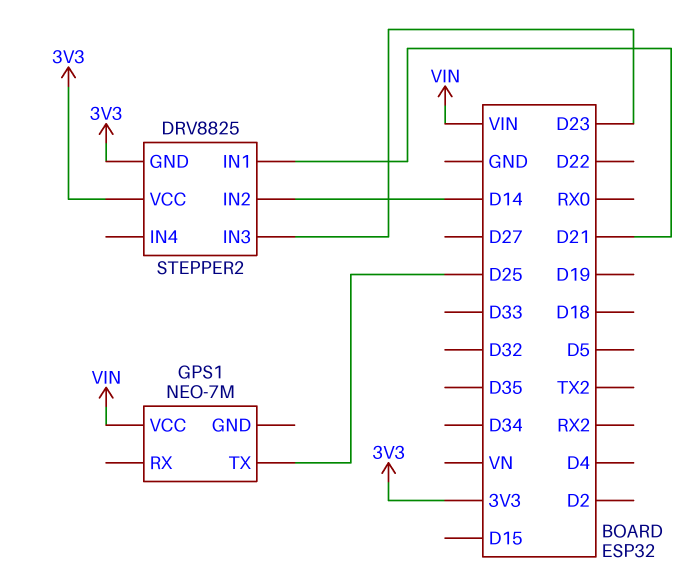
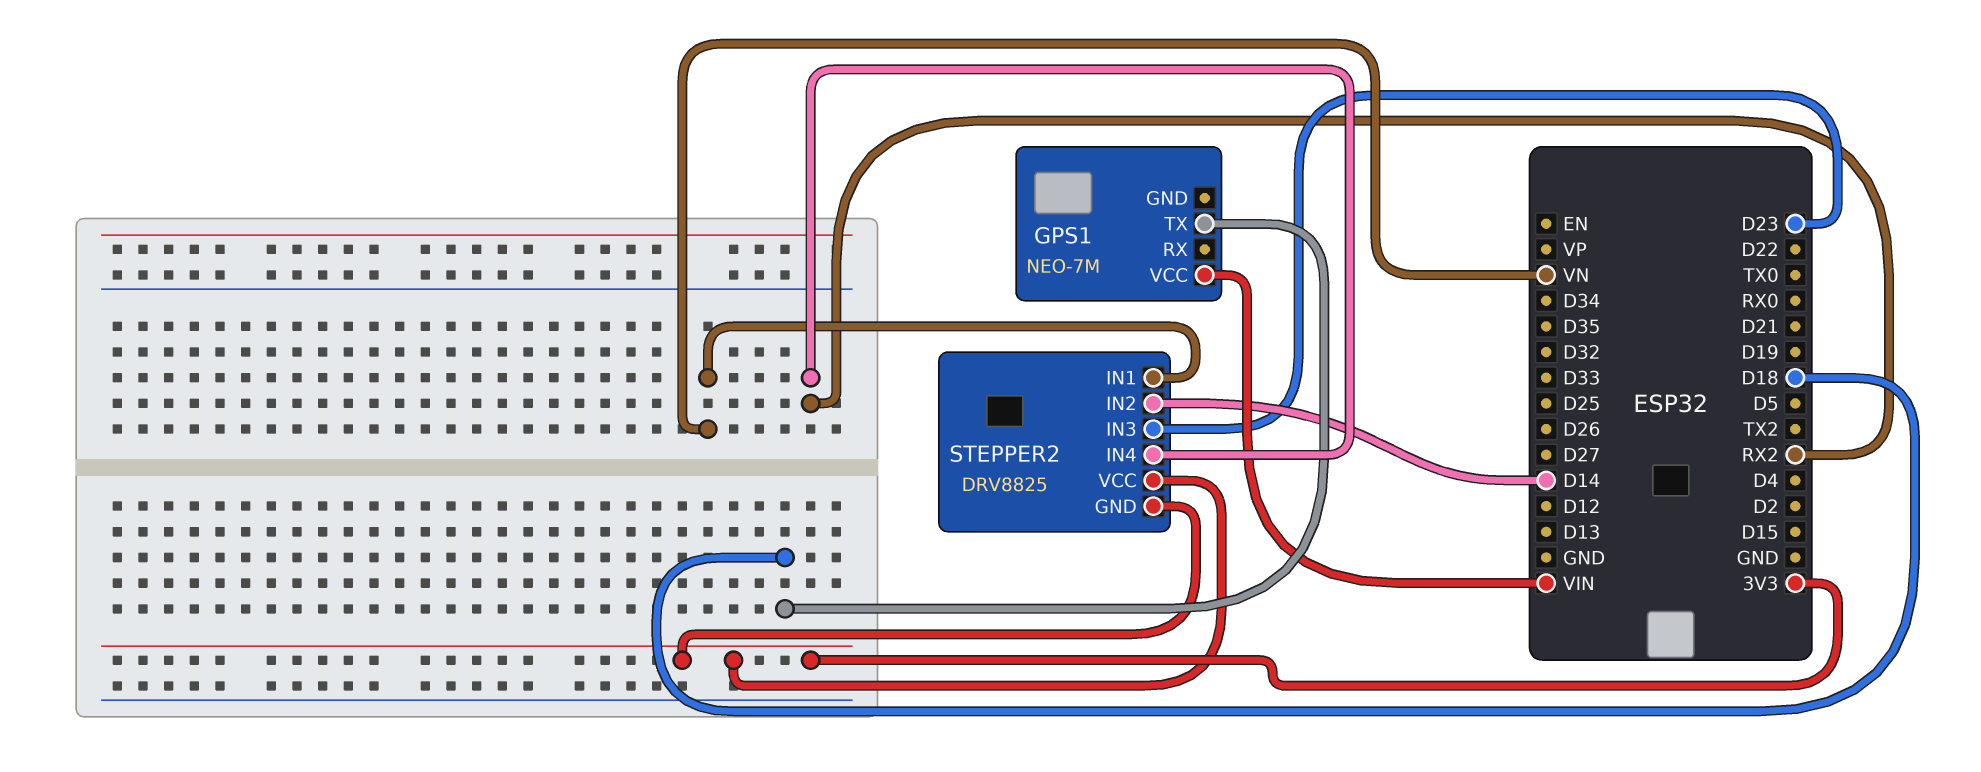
GPS1 pin TX: D25 -> D18
STEPPER2 pin IN1: D21 -> VN
STEPPER2 pin IN4: none -> RX2

